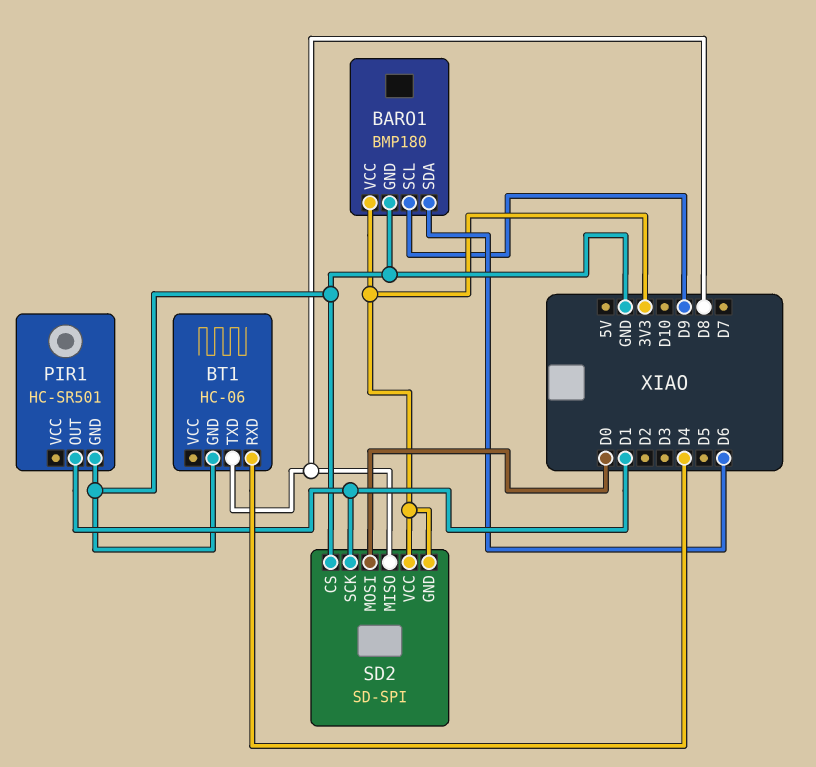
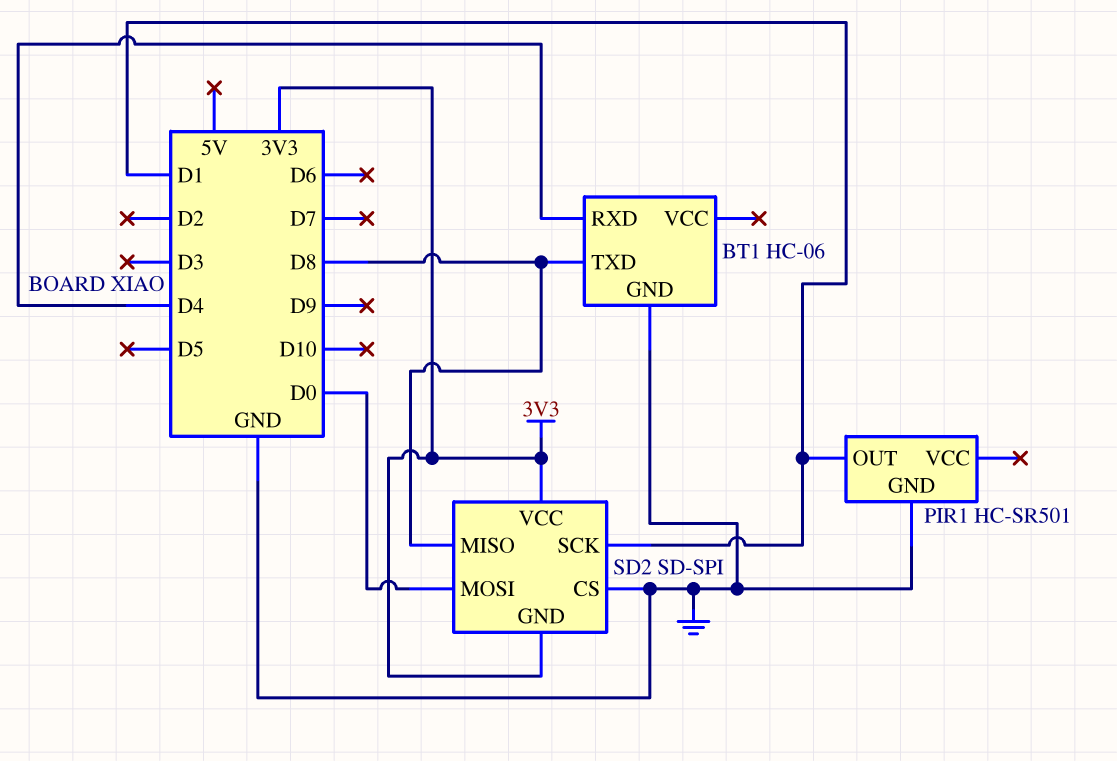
BARO1: BMP180 -> none
BARO1 pin GND: GND -> none
BARO1 pin SCL: D9 -> none
BARO1 pin SDA: D6 -> none
BARO1 pin VCC: 3V3 -> none

